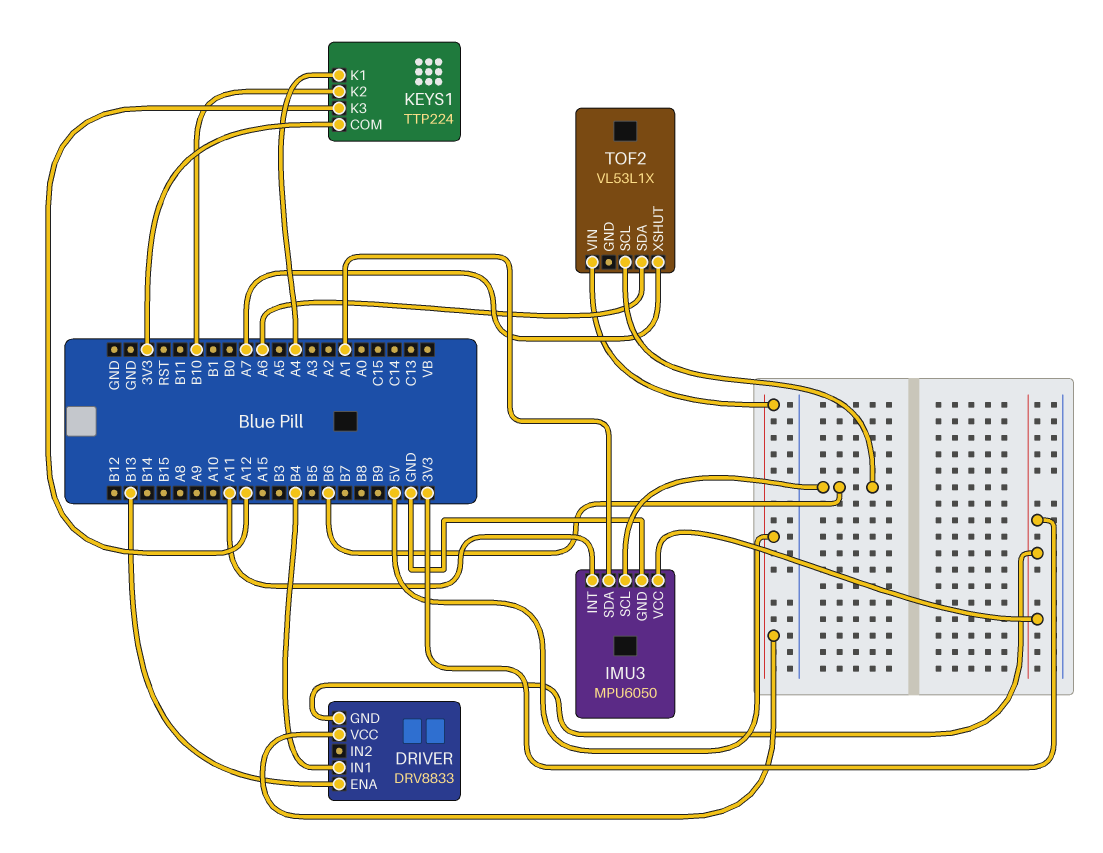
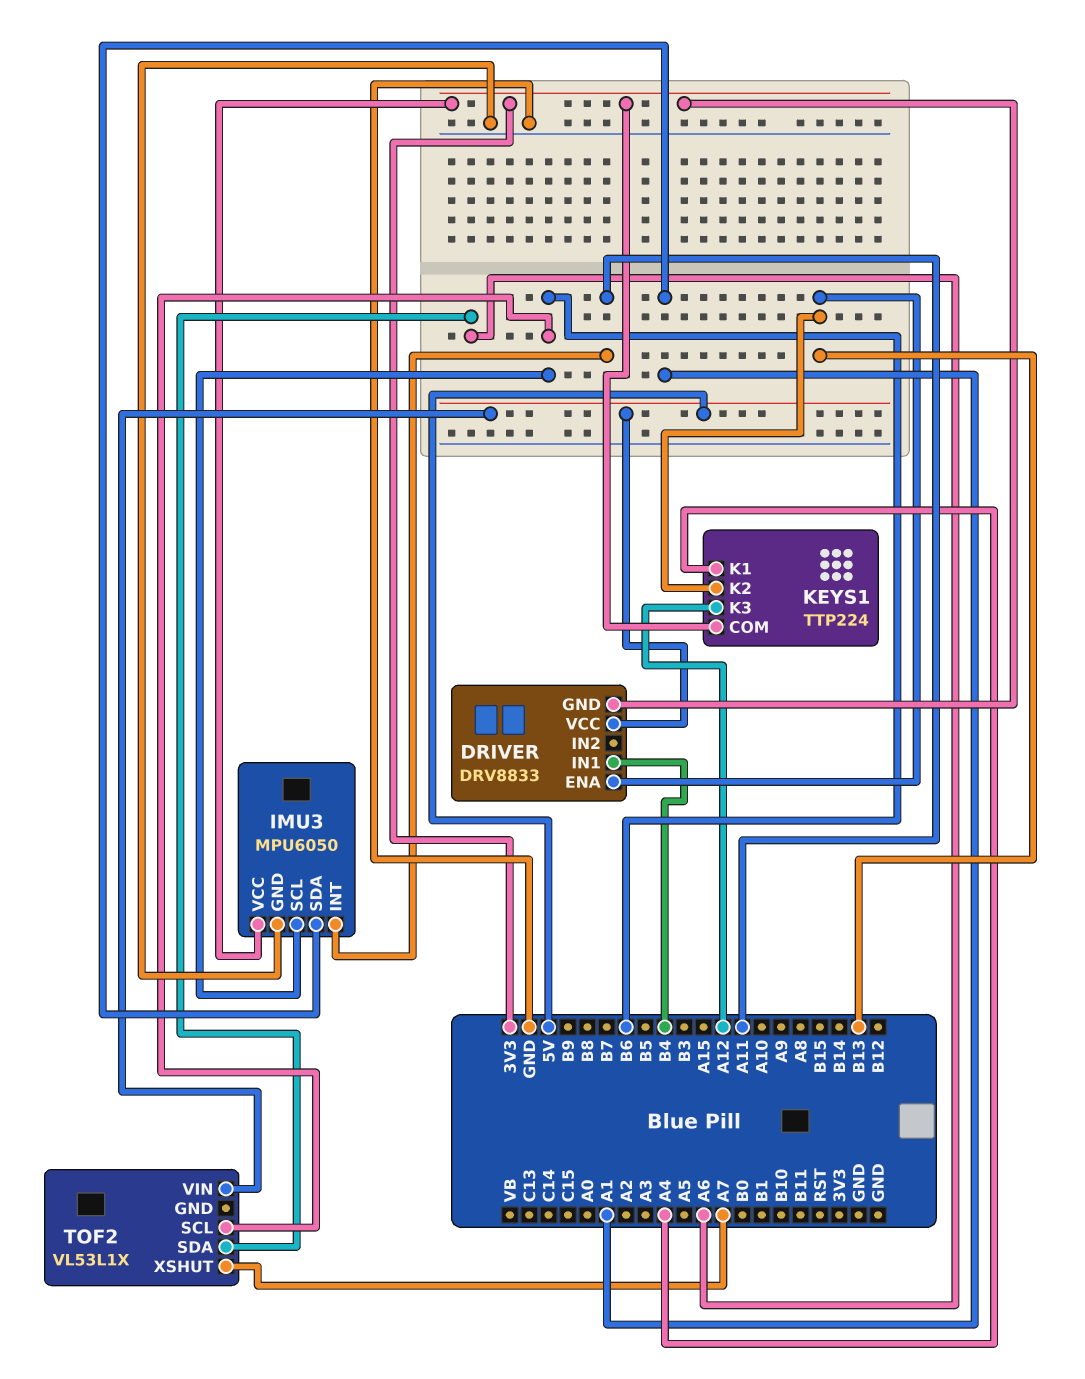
KEYS1 pin K2: B10 -> B13

